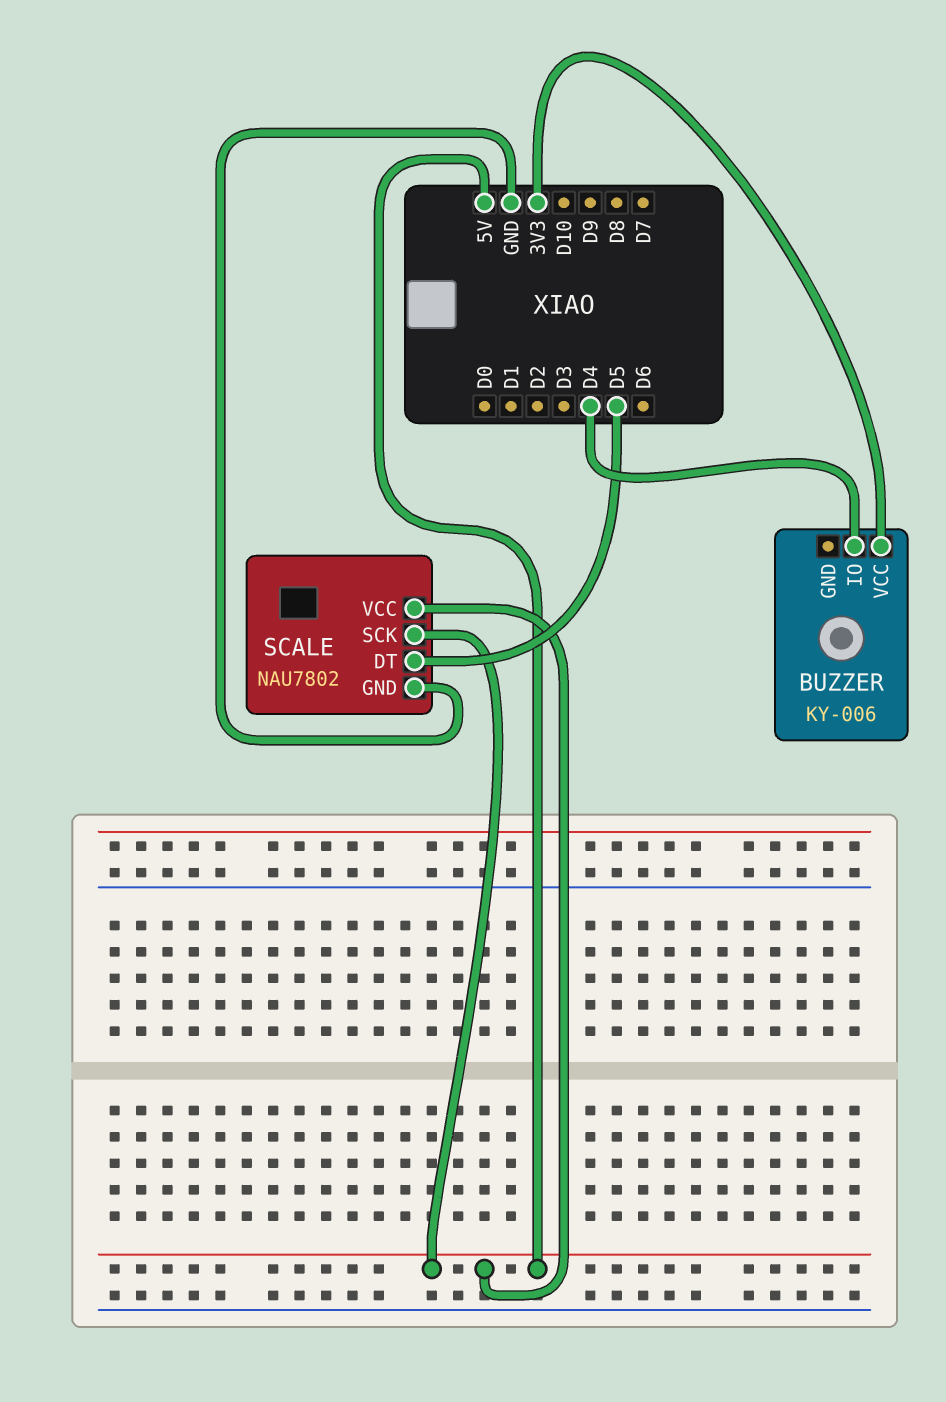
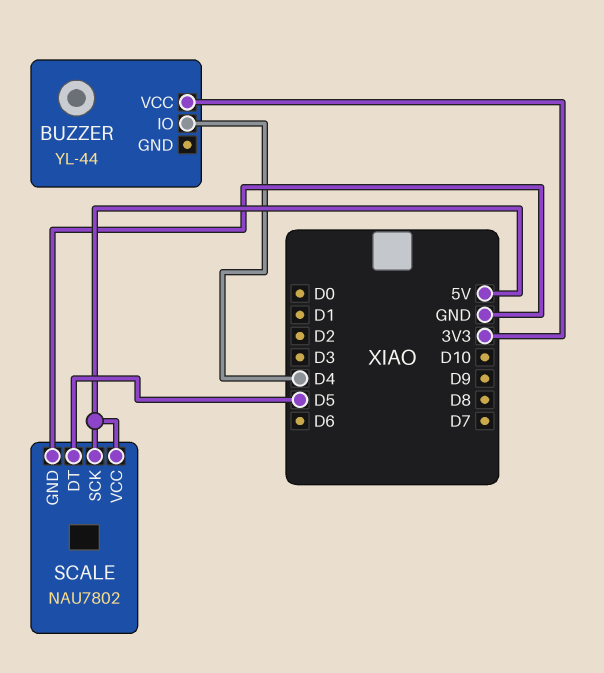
BUZZER: KY-006 -> YL-44

